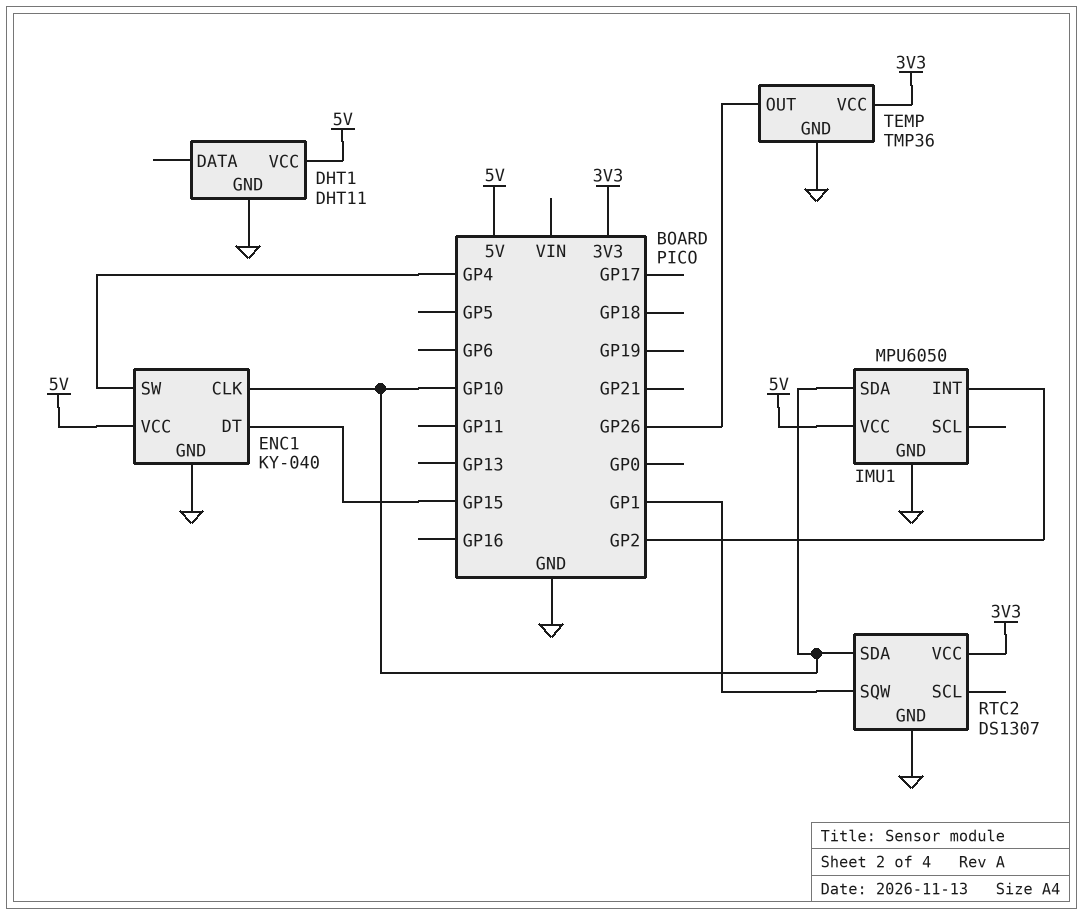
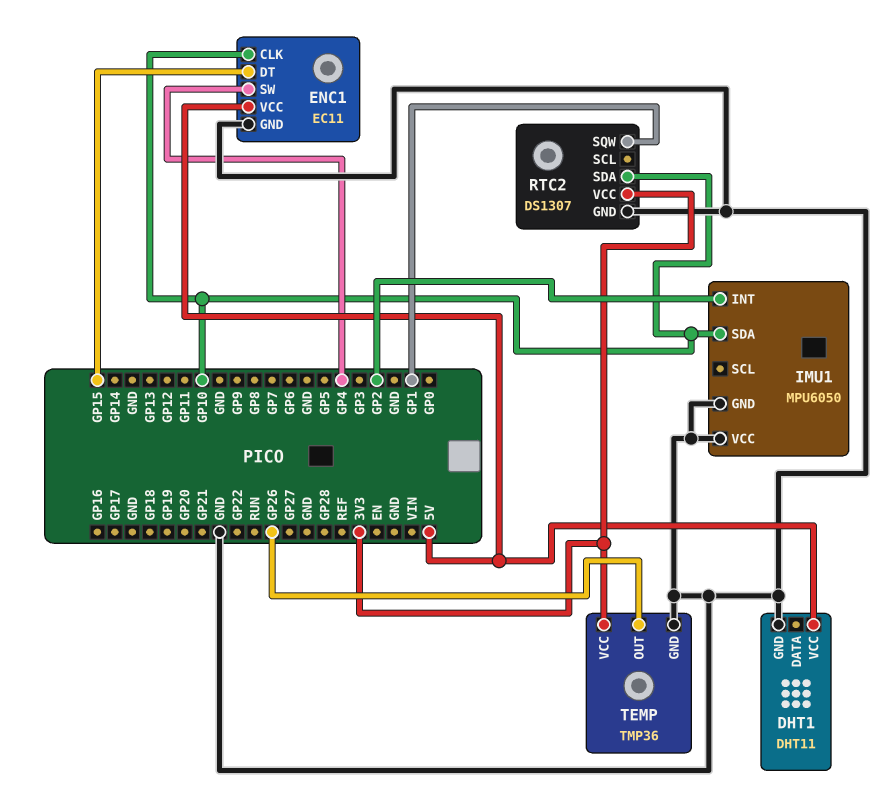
ENC1: KY-040 -> EC11
IMU1 pin VCC: 5V -> GND

